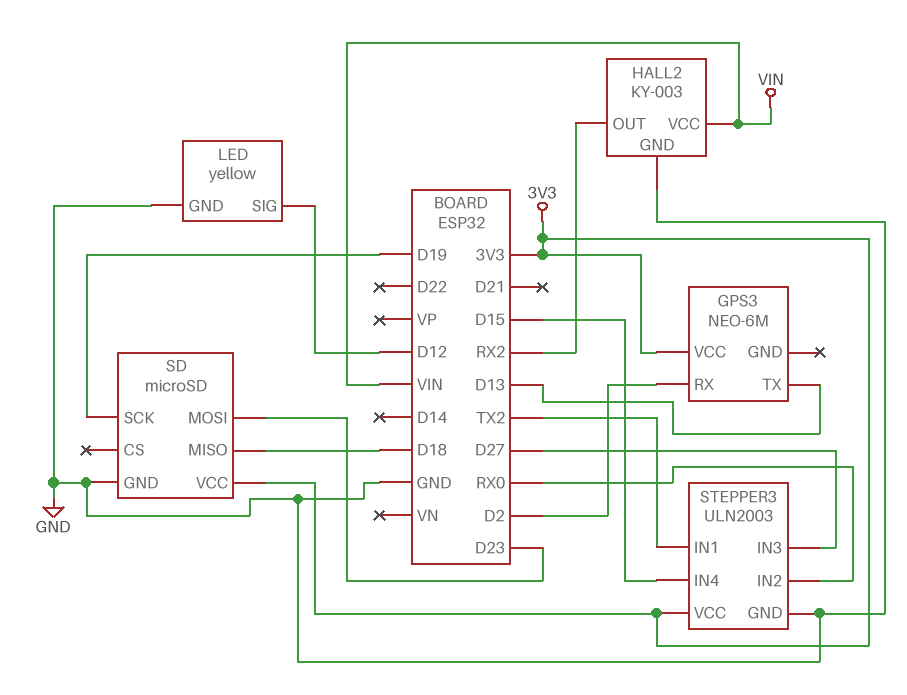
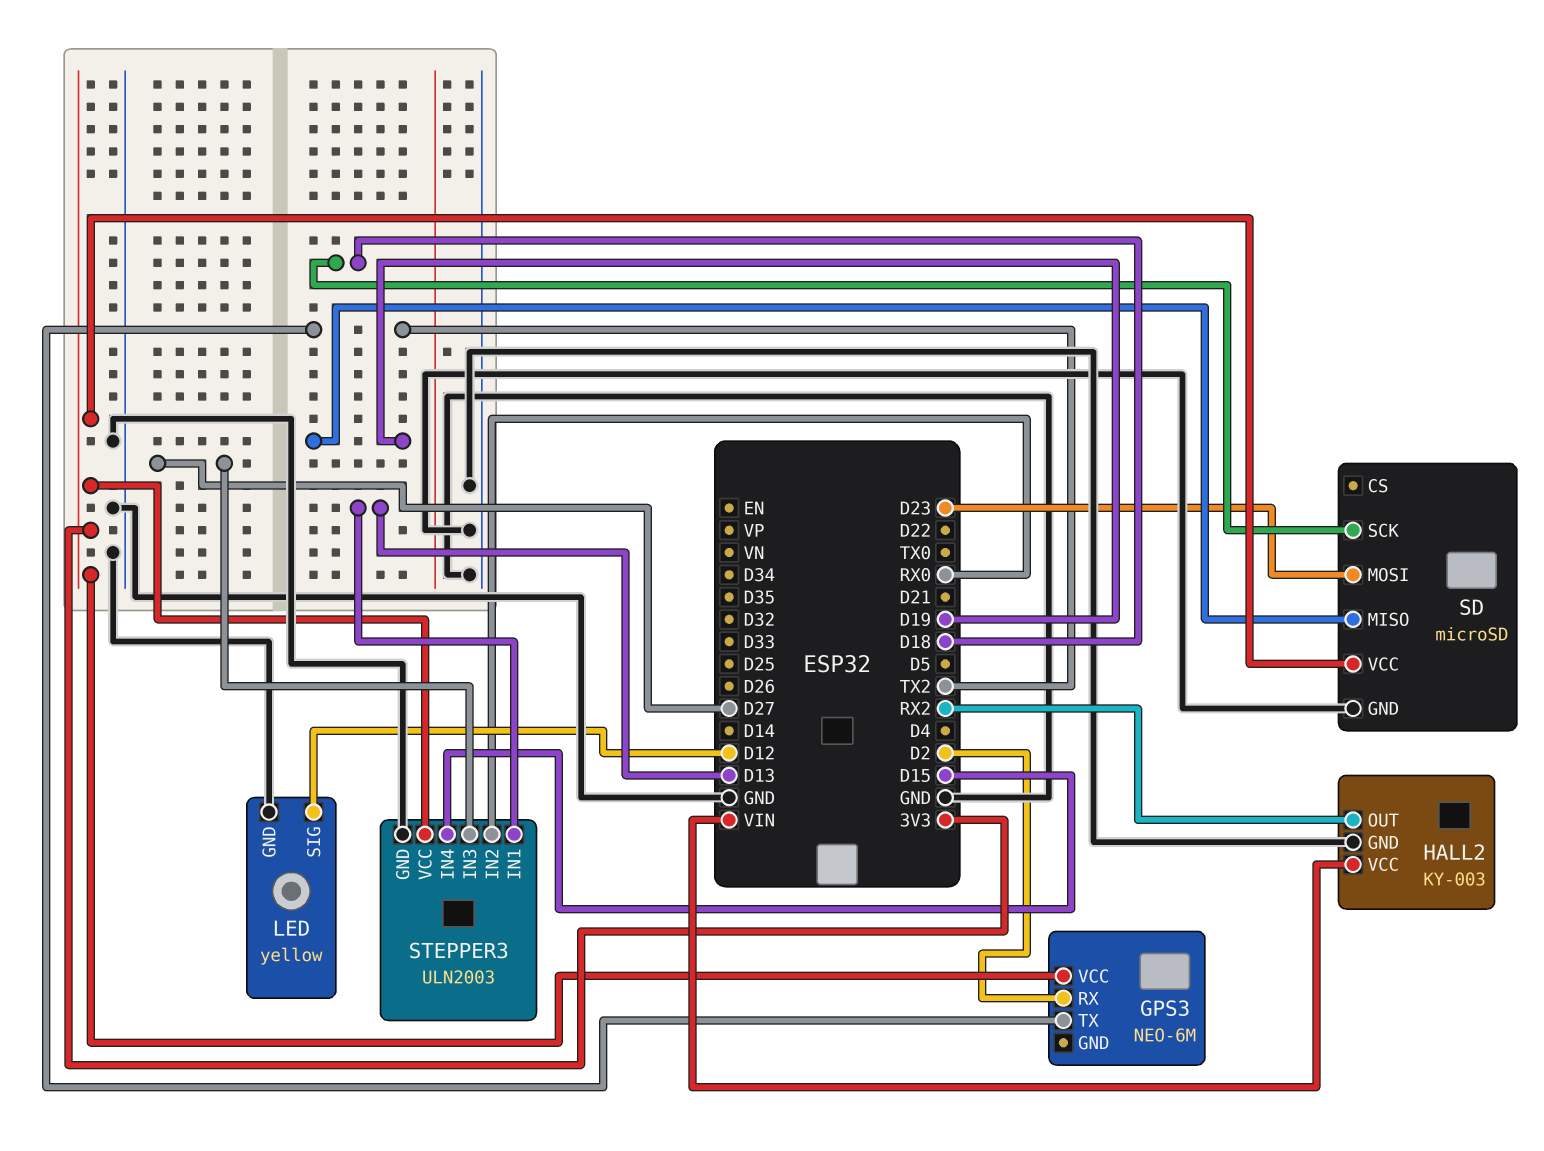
GPS3 pin TX: D13 -> TX2
SD pin MISO: D18 -> D19
SD pin SCK: D19 -> D18
STEPPER3 pin IN1: TX2 -> D13

